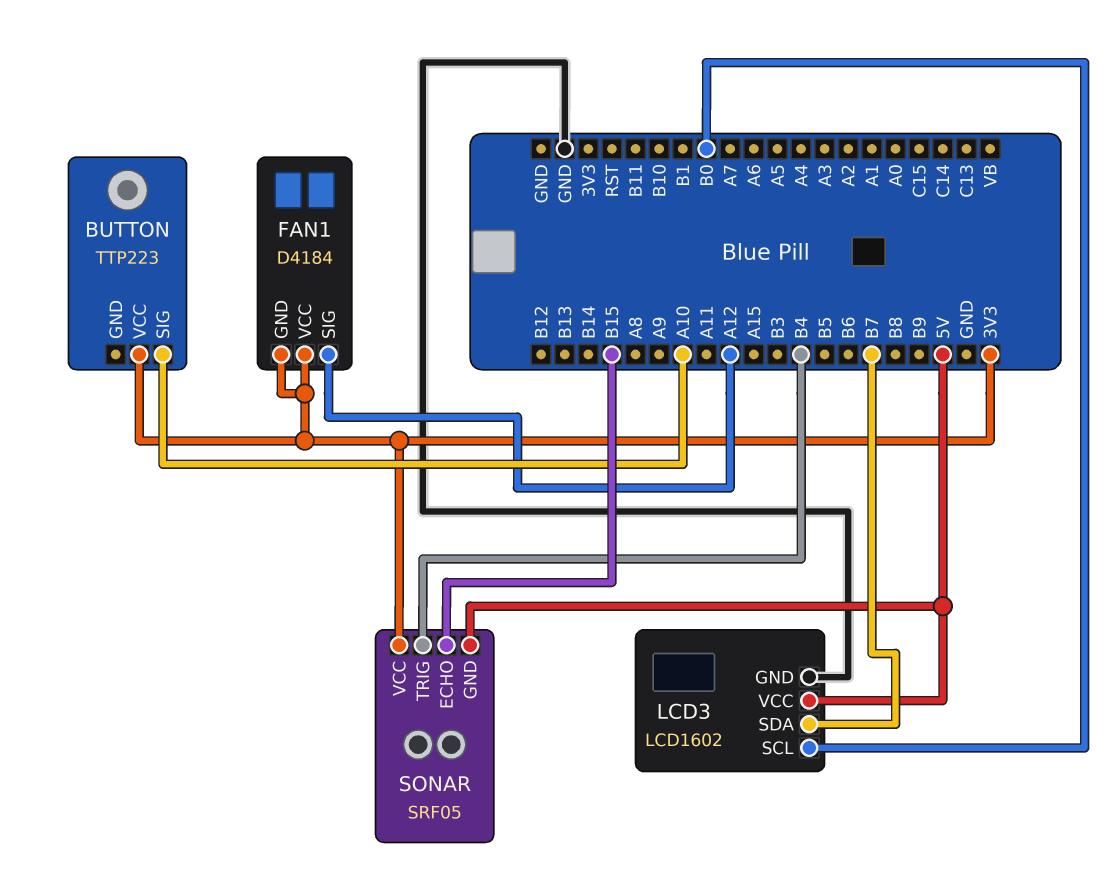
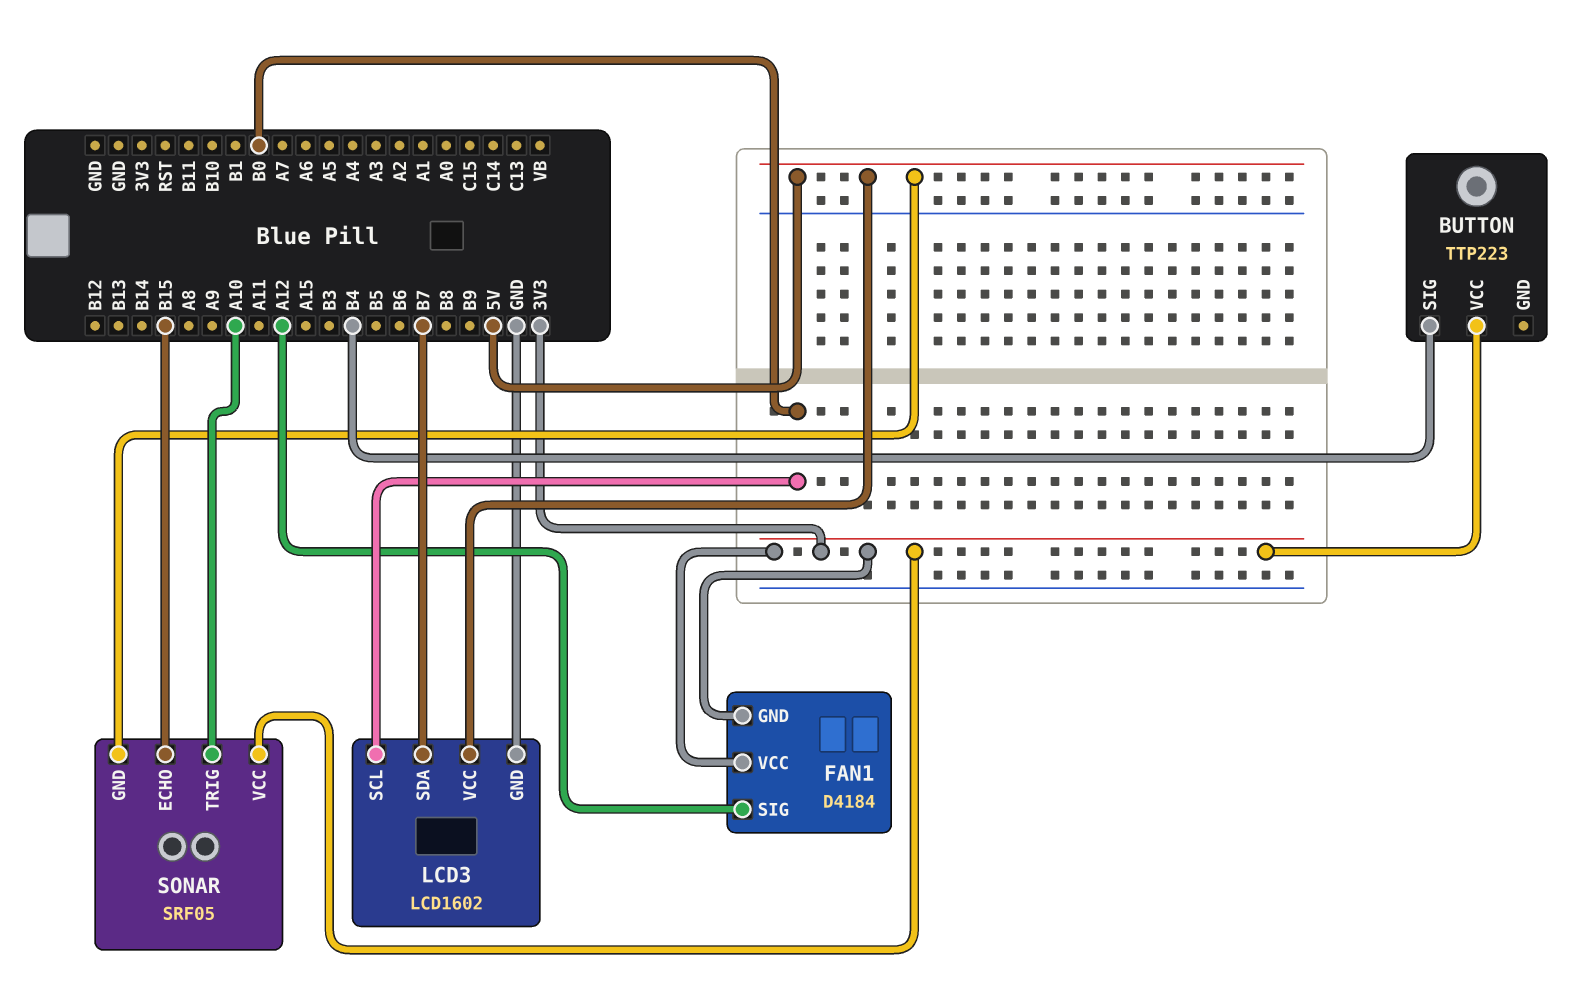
BUTTON pin SIG: A10 -> B4
SONAR pin TRIG: B4 -> A10

